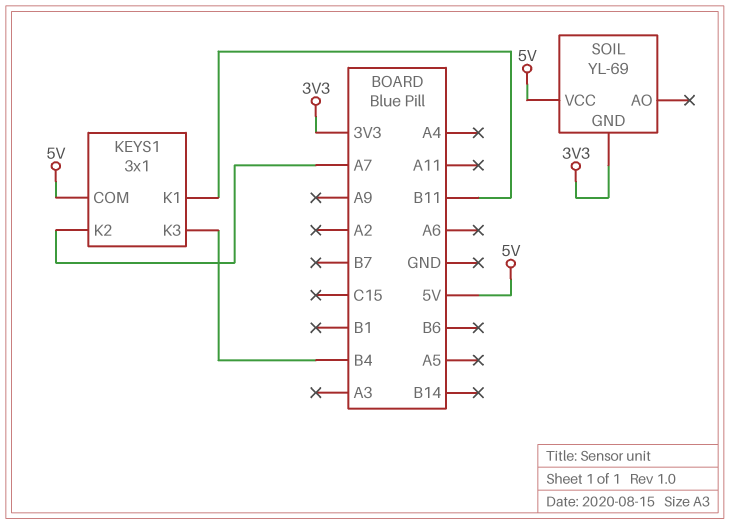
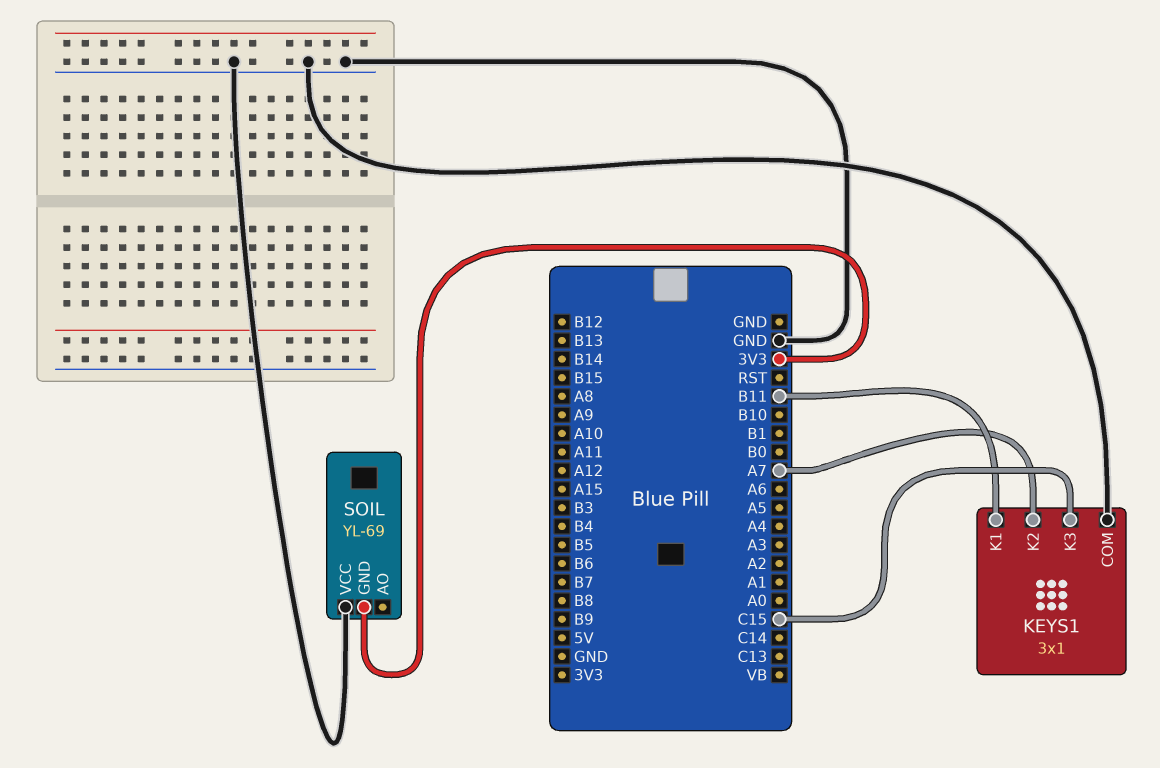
KEYS1 pin COM: 5V -> GND
KEYS1 pin K3: B4 -> C15
SOIL pin VCC: 5V -> GND

